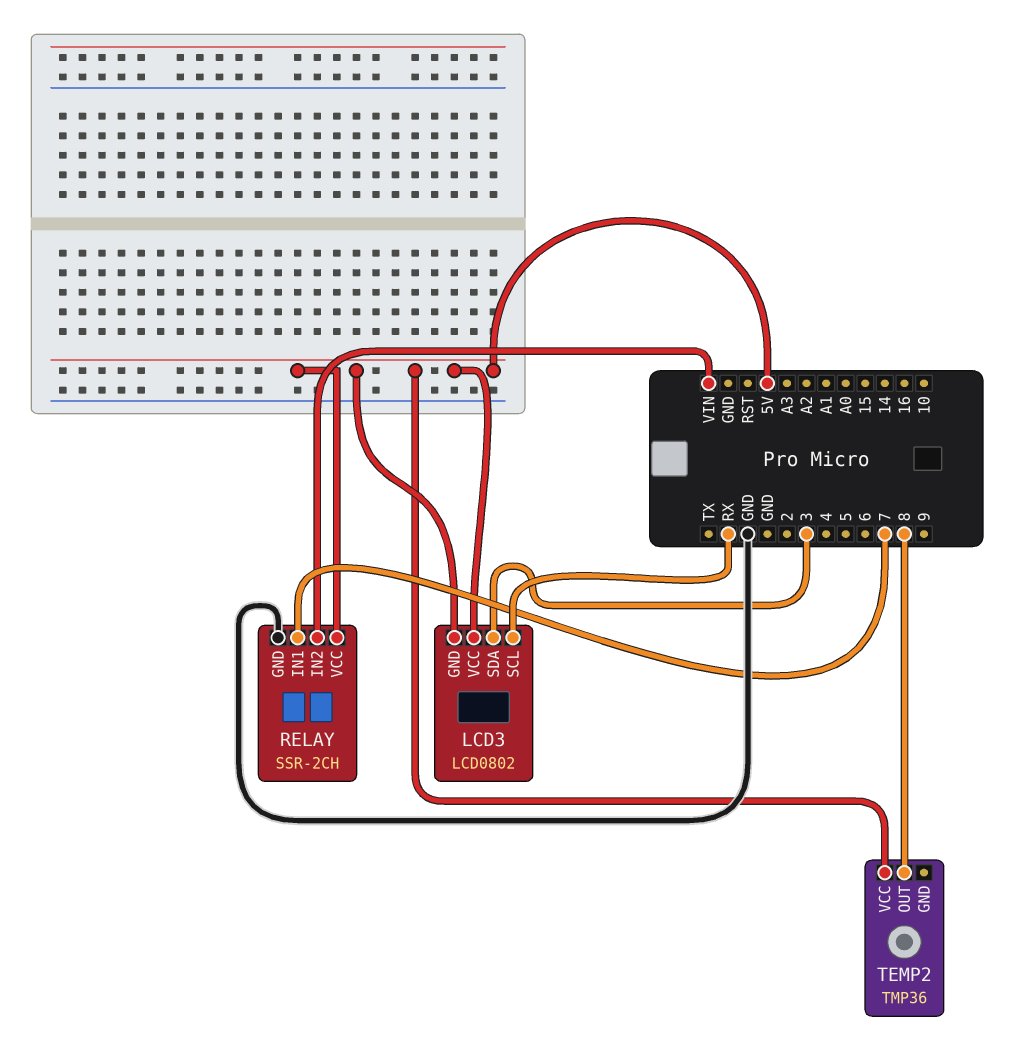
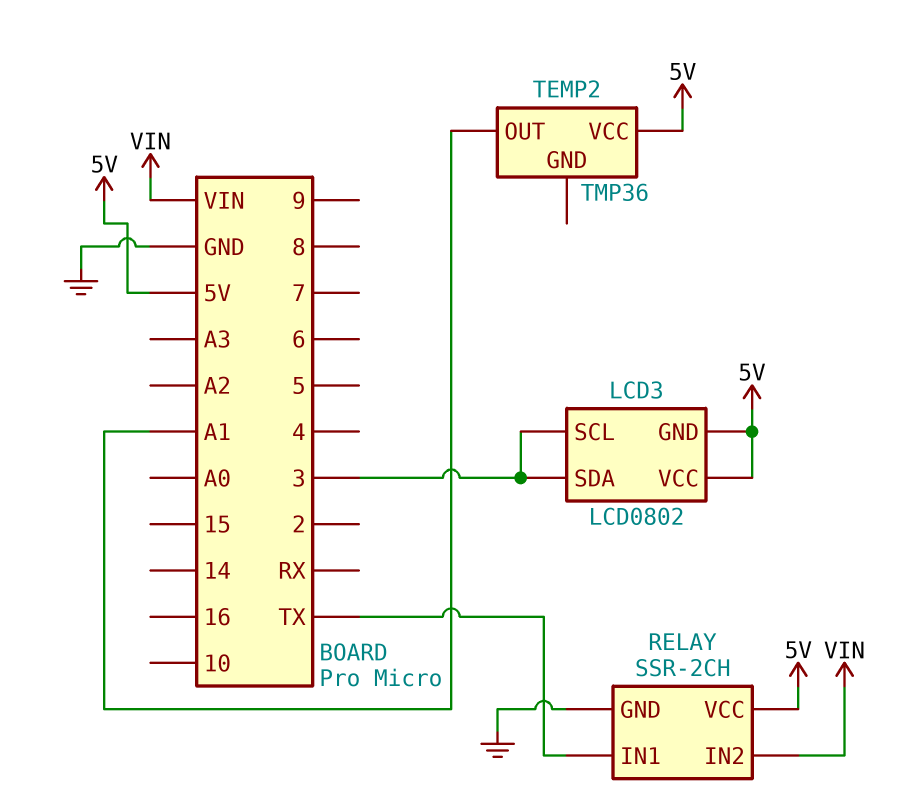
LCD3 pin SCL: RX -> 3
RELAY pin IN1: 7 -> TX
TEMP2 pin OUT: 8 -> A1

